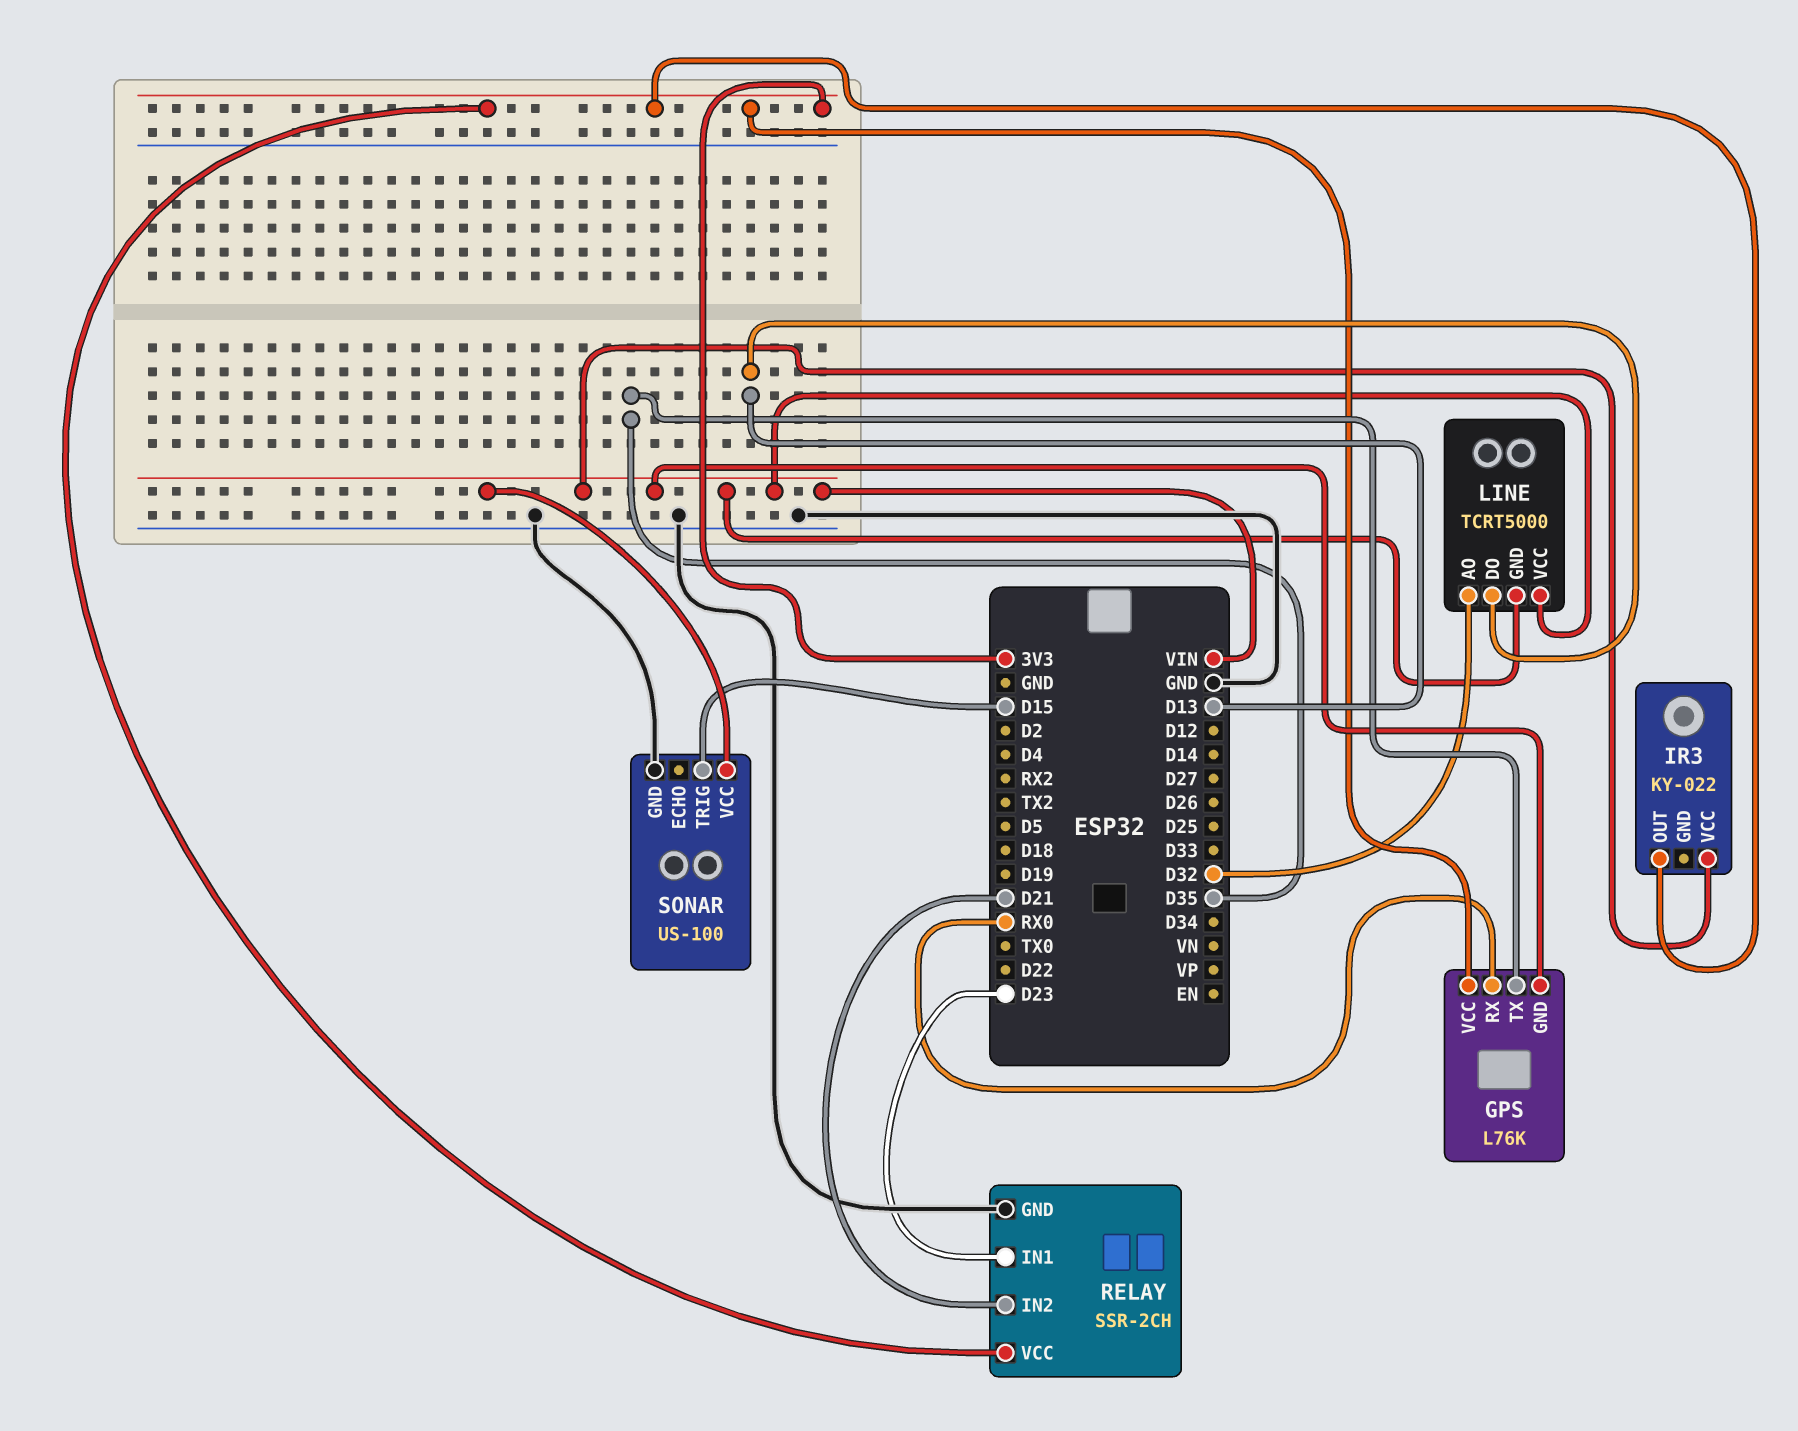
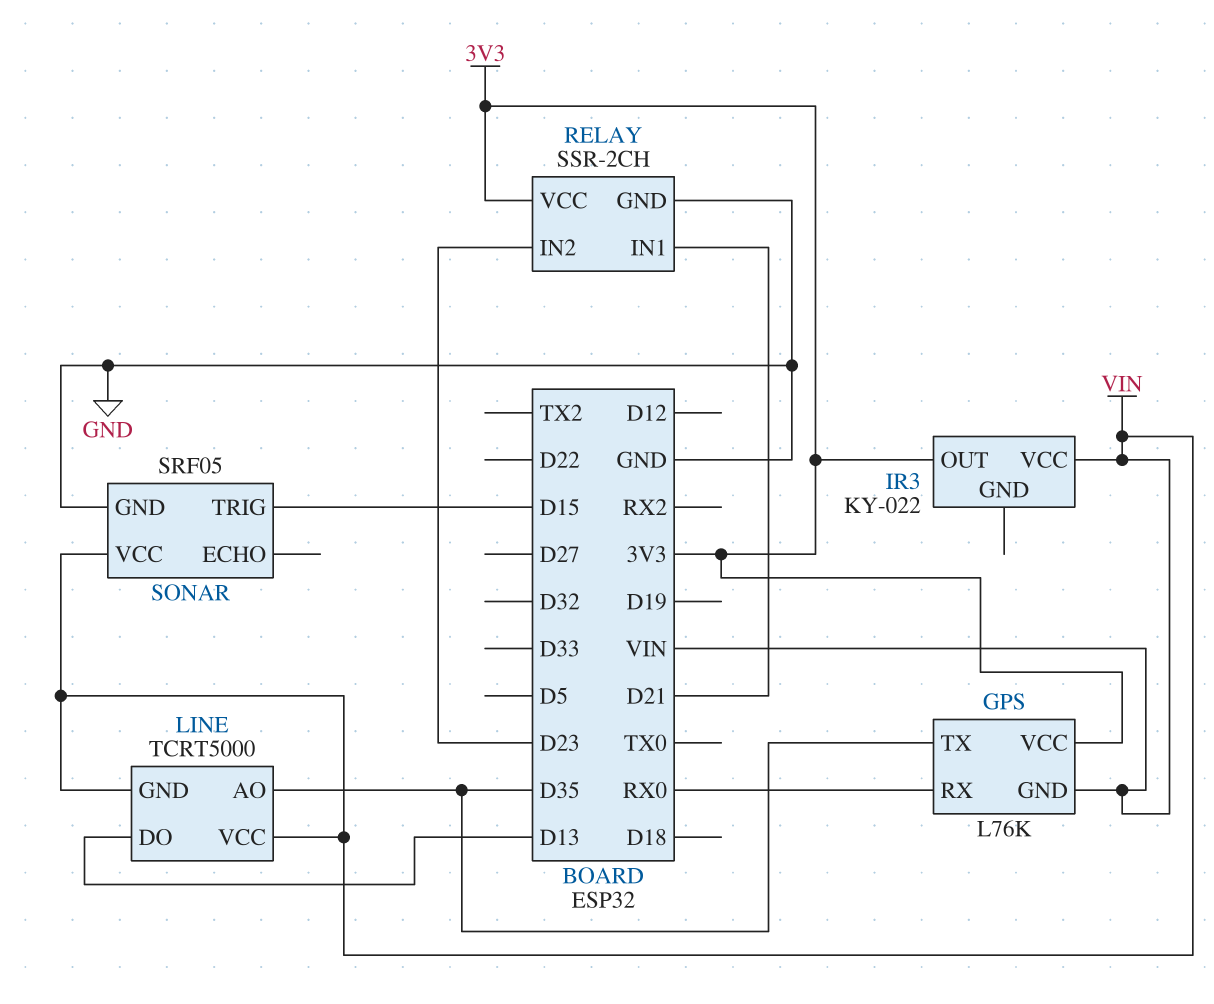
LINE pin AO: D32 -> D35
RELAY pin IN1: D23 -> D21
RELAY pin IN2: D21 -> D23
SONAR: US-100 -> SRF05

